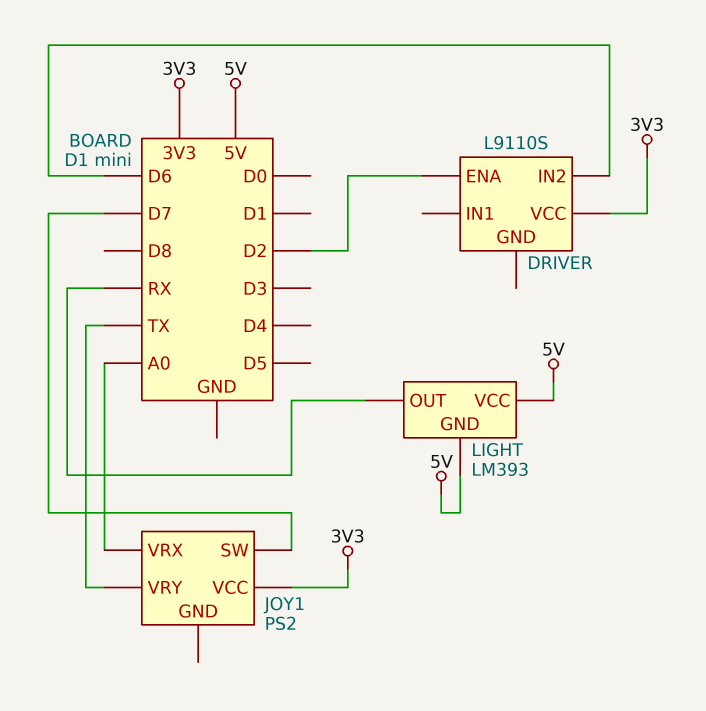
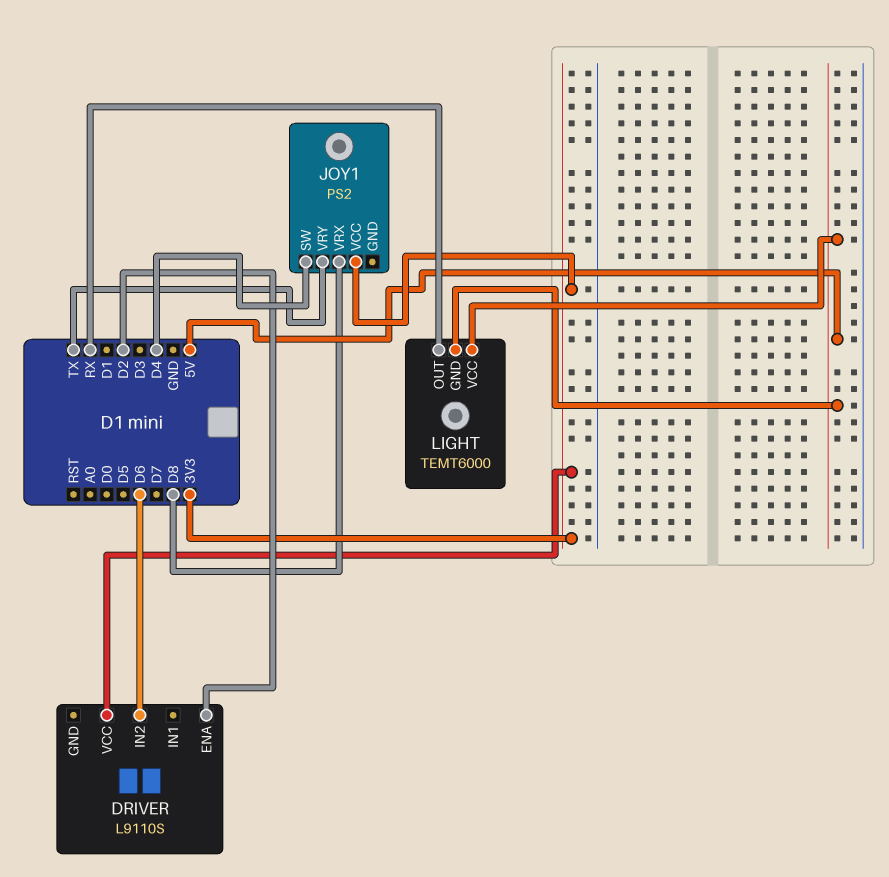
JOY1 pin SW: D7 -> D4
JOY1 pin VRX: A0 -> D8
LIGHT: LM393 -> TEMT6000

